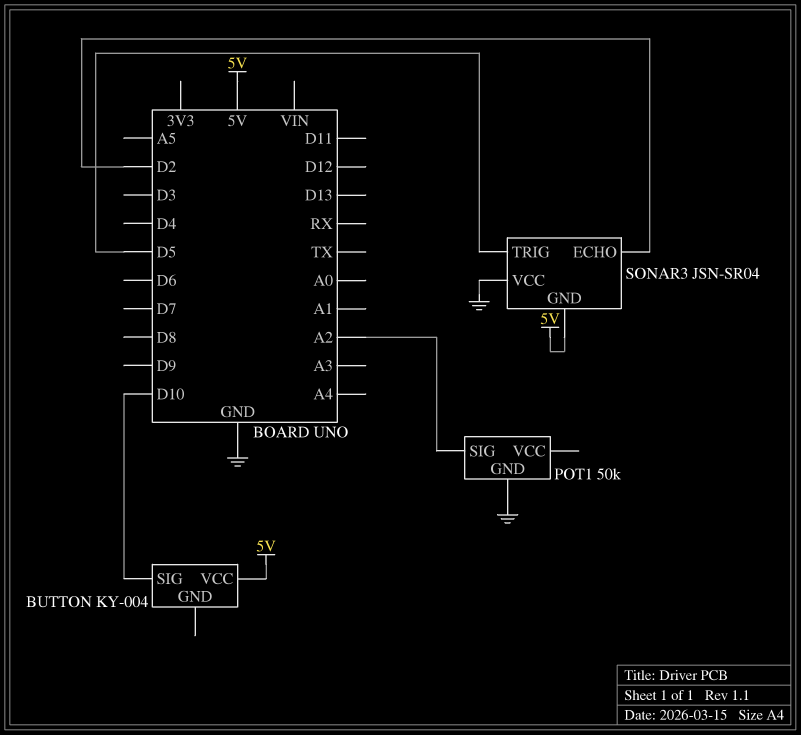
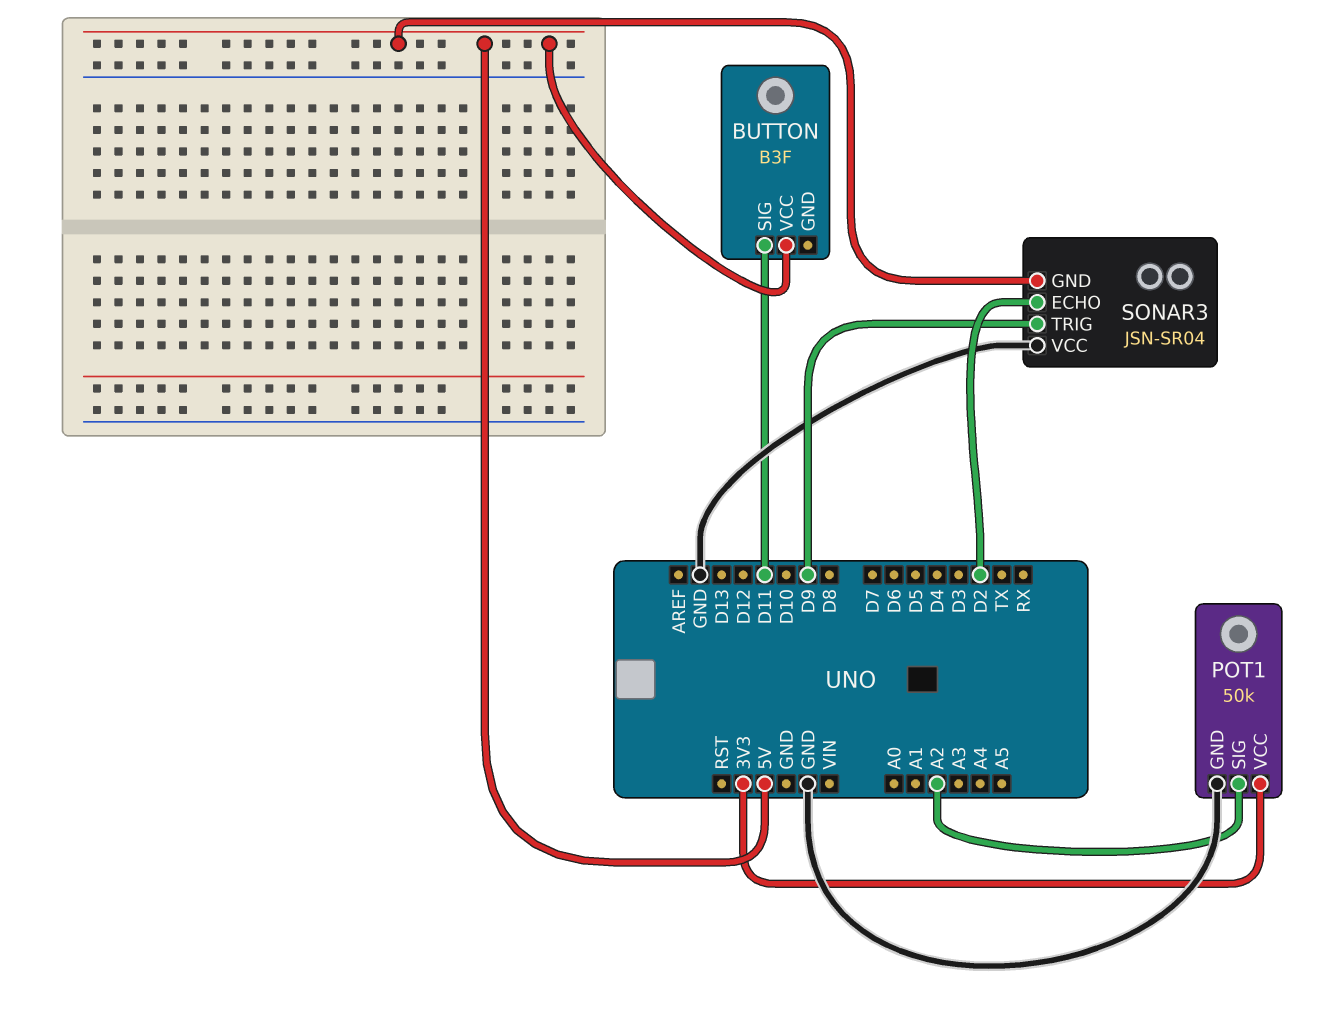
BUTTON: KY-004 -> B3F
BUTTON pin SIG: D10 -> D11
POT1 pin VCC: none -> 3V3
SONAR3 pin TRIG: D5 -> D9

